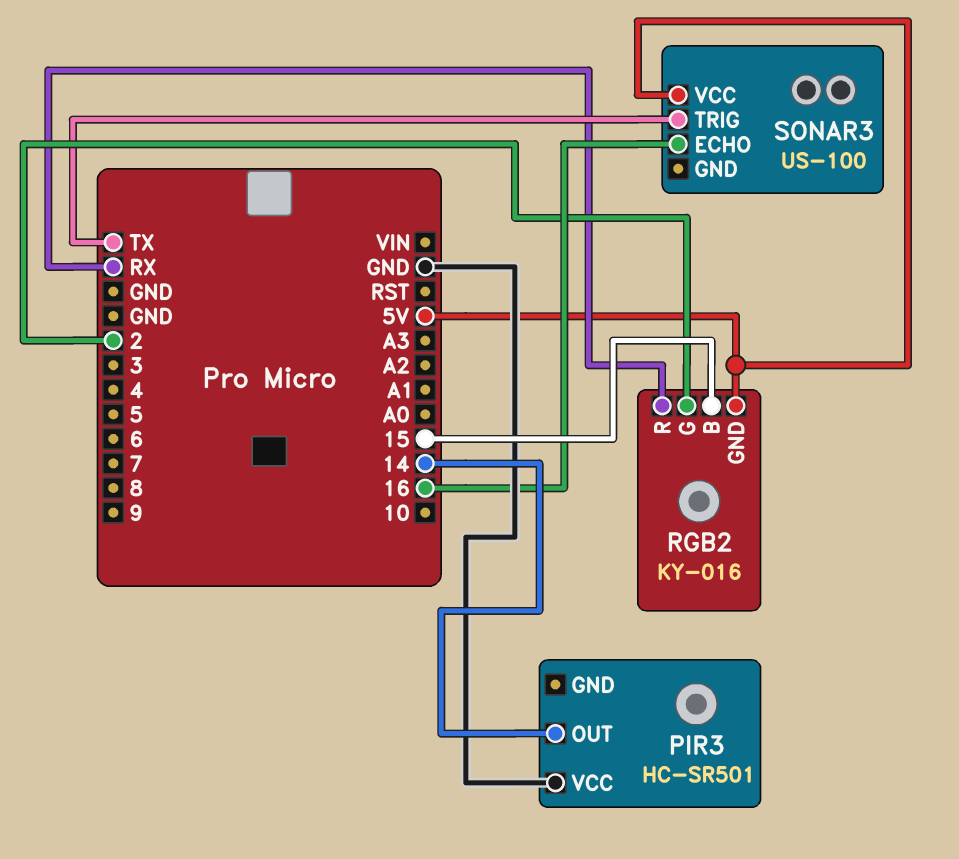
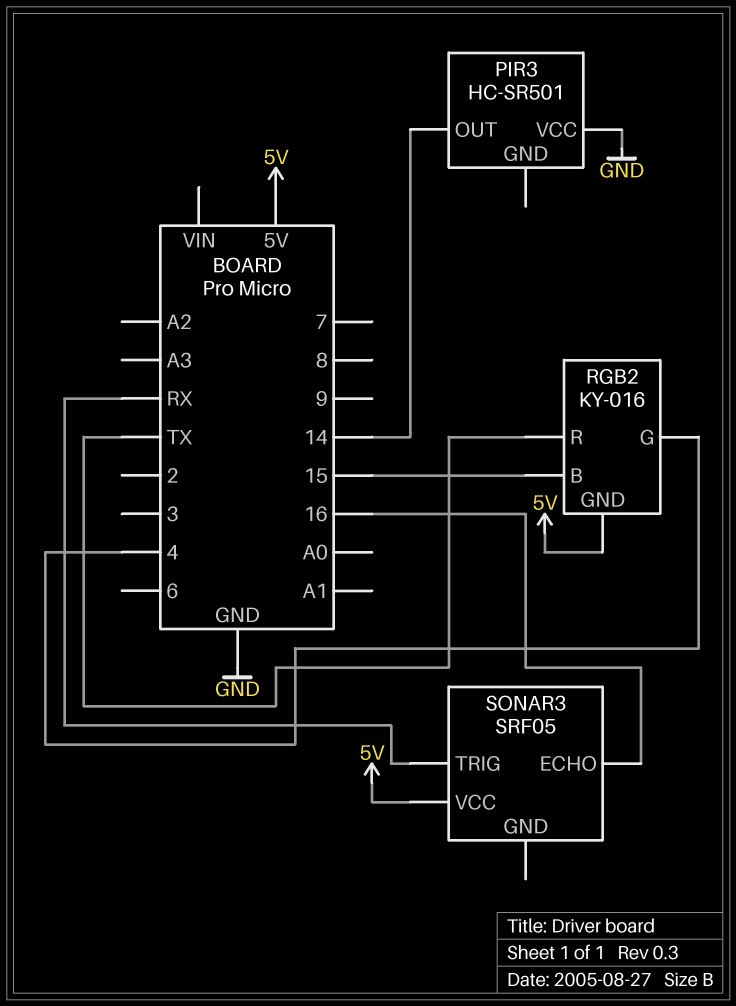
RGB2 pin G: 2 -> 4
RGB2 pin R: RX -> TX
SONAR3: US-100 -> SRF05
SONAR3 pin TRIG: TX -> RX

